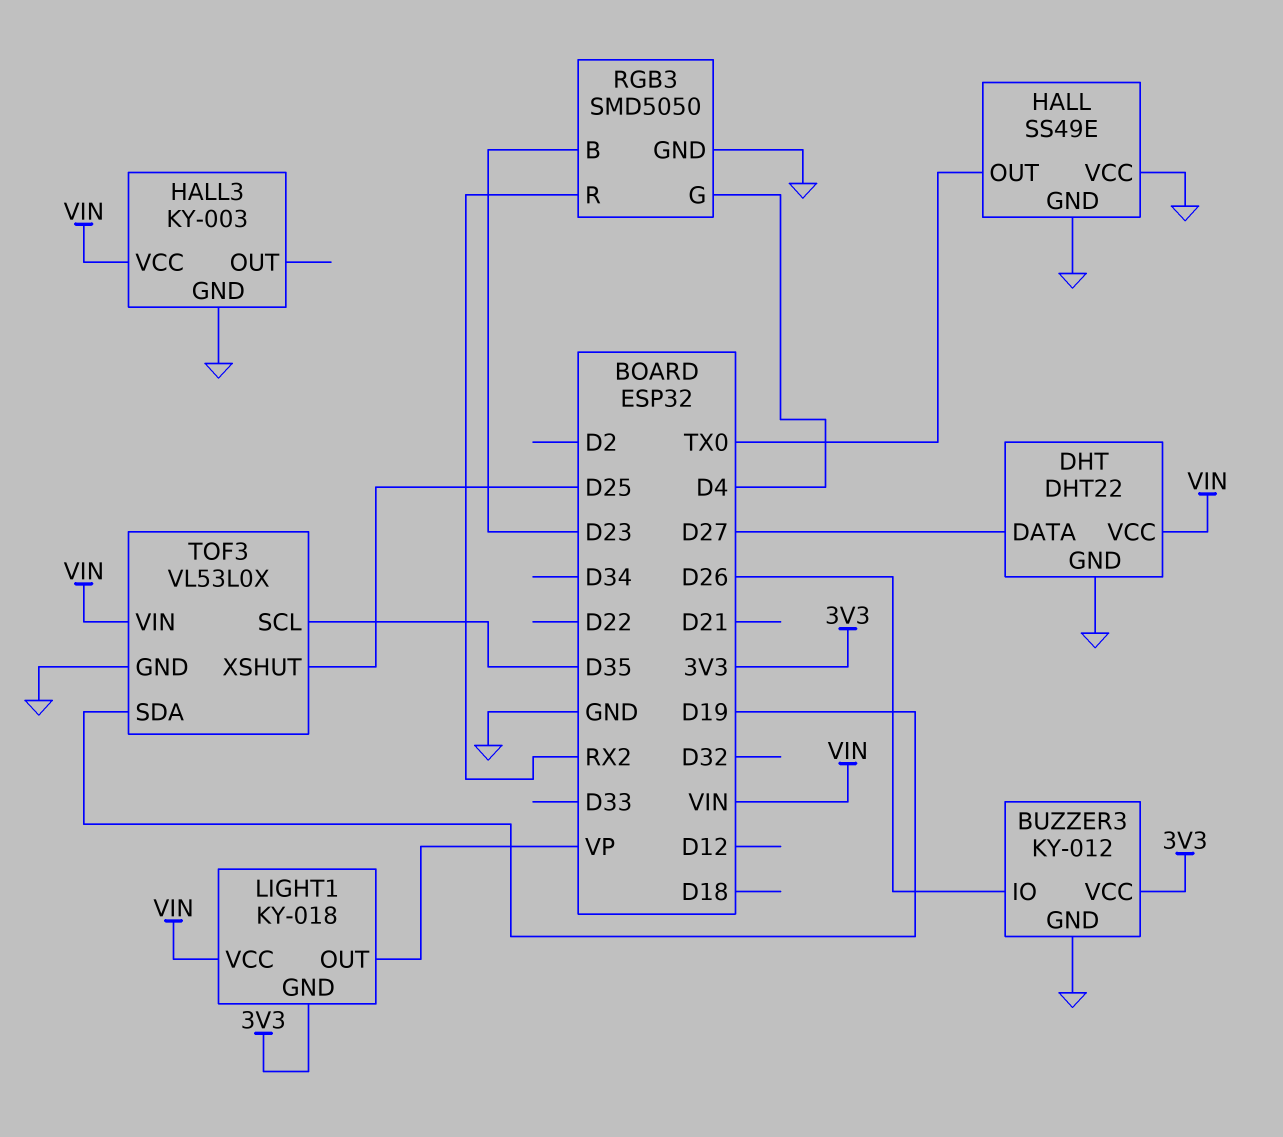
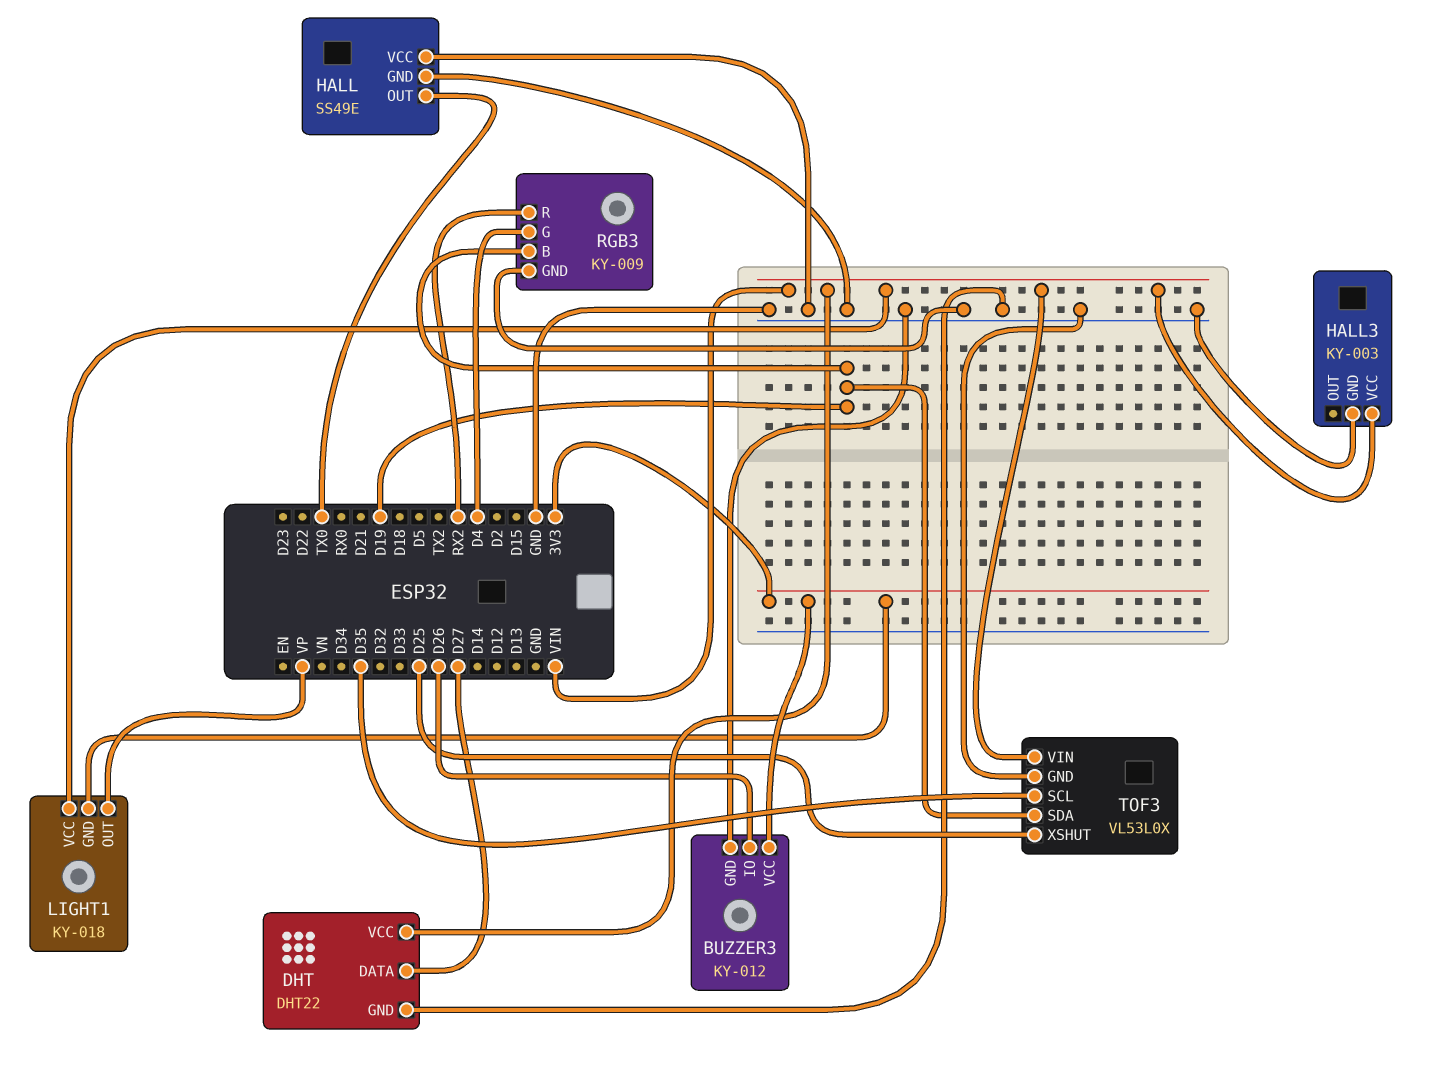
RGB3: SMD5050 -> KY-009
RGB3 pin B: D23 -> D19

